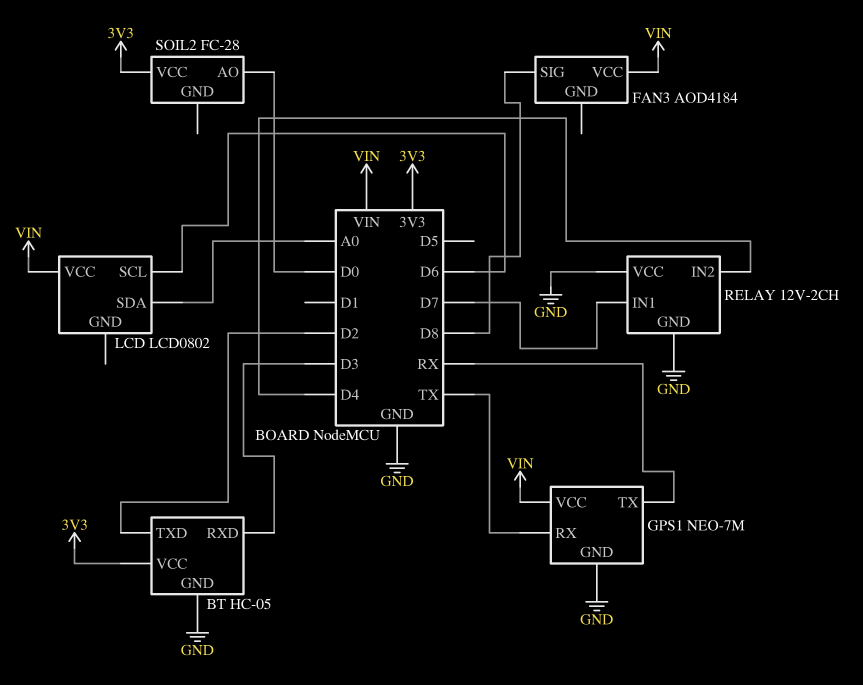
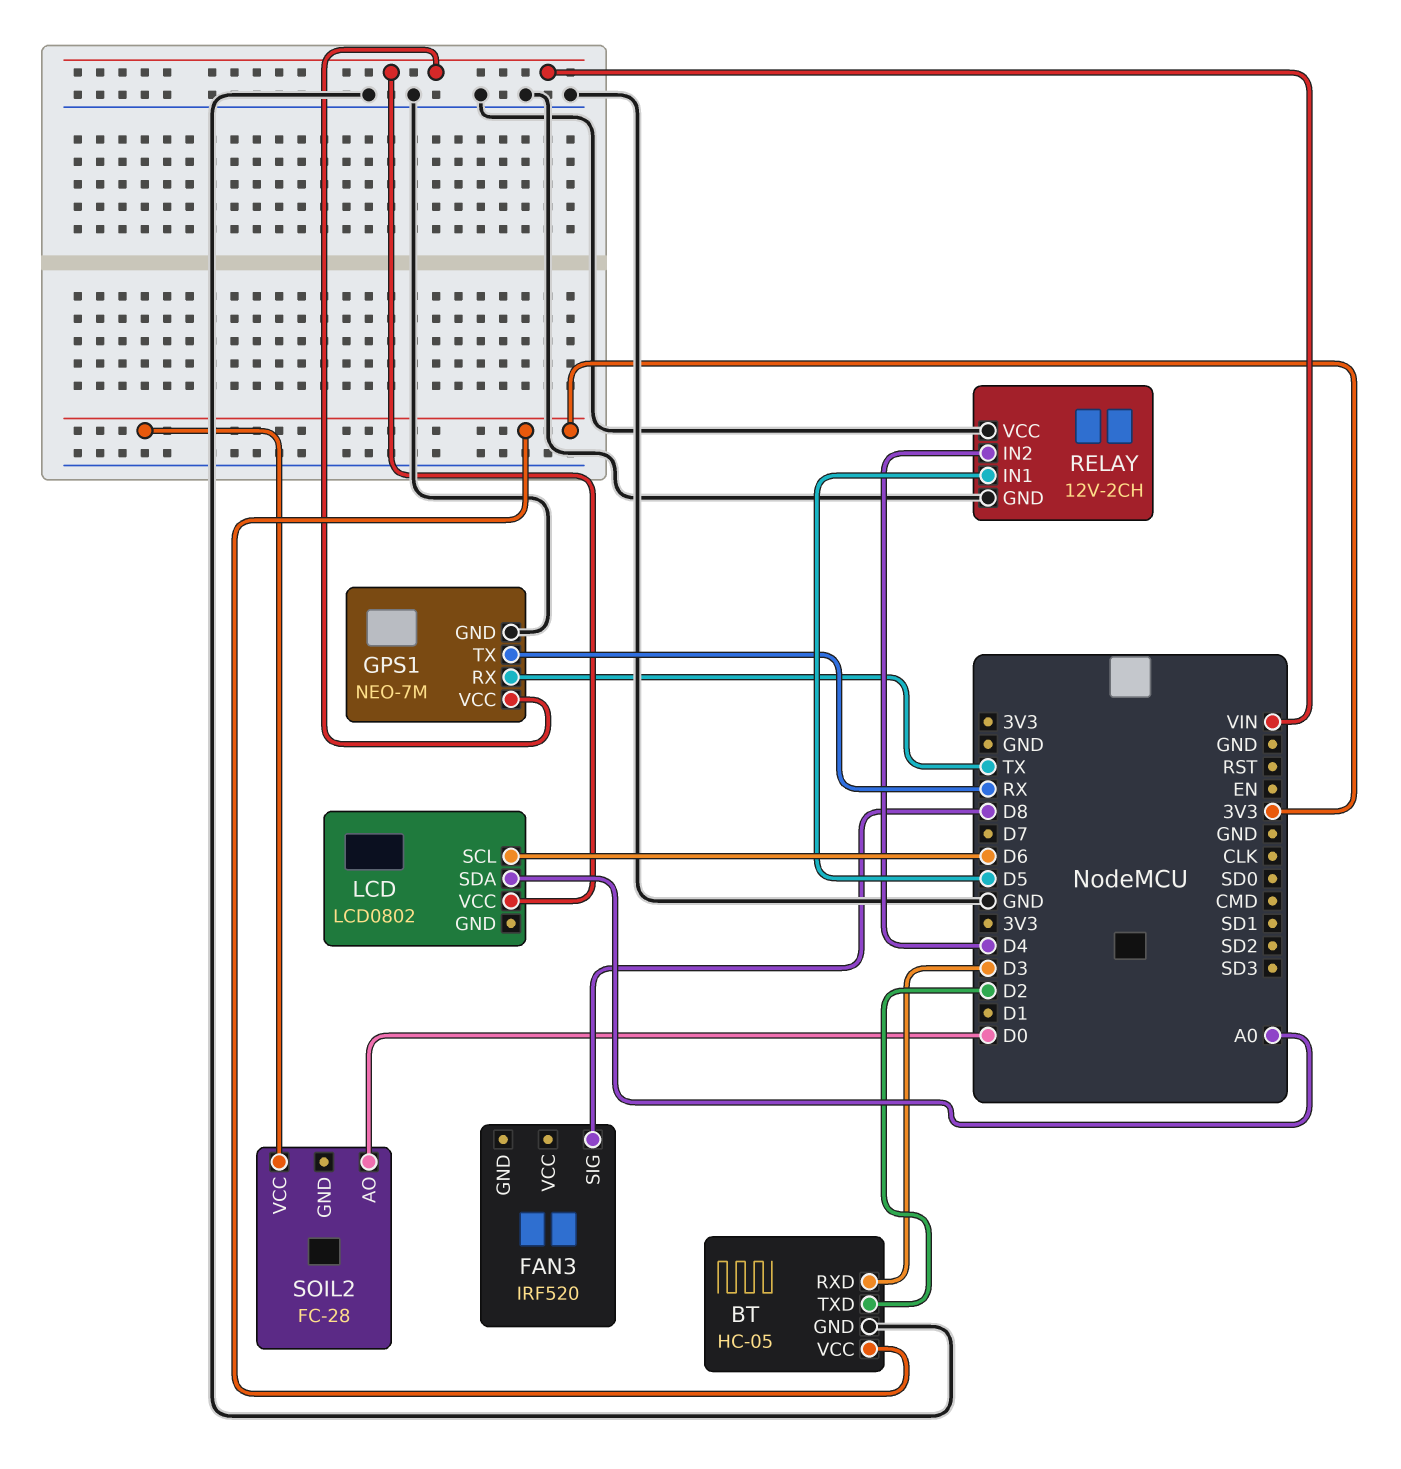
FAN3: AOD4184 -> IRF520
FAN3 pin VCC: VIN -> none
RELAY pin IN1: D7 -> D5

